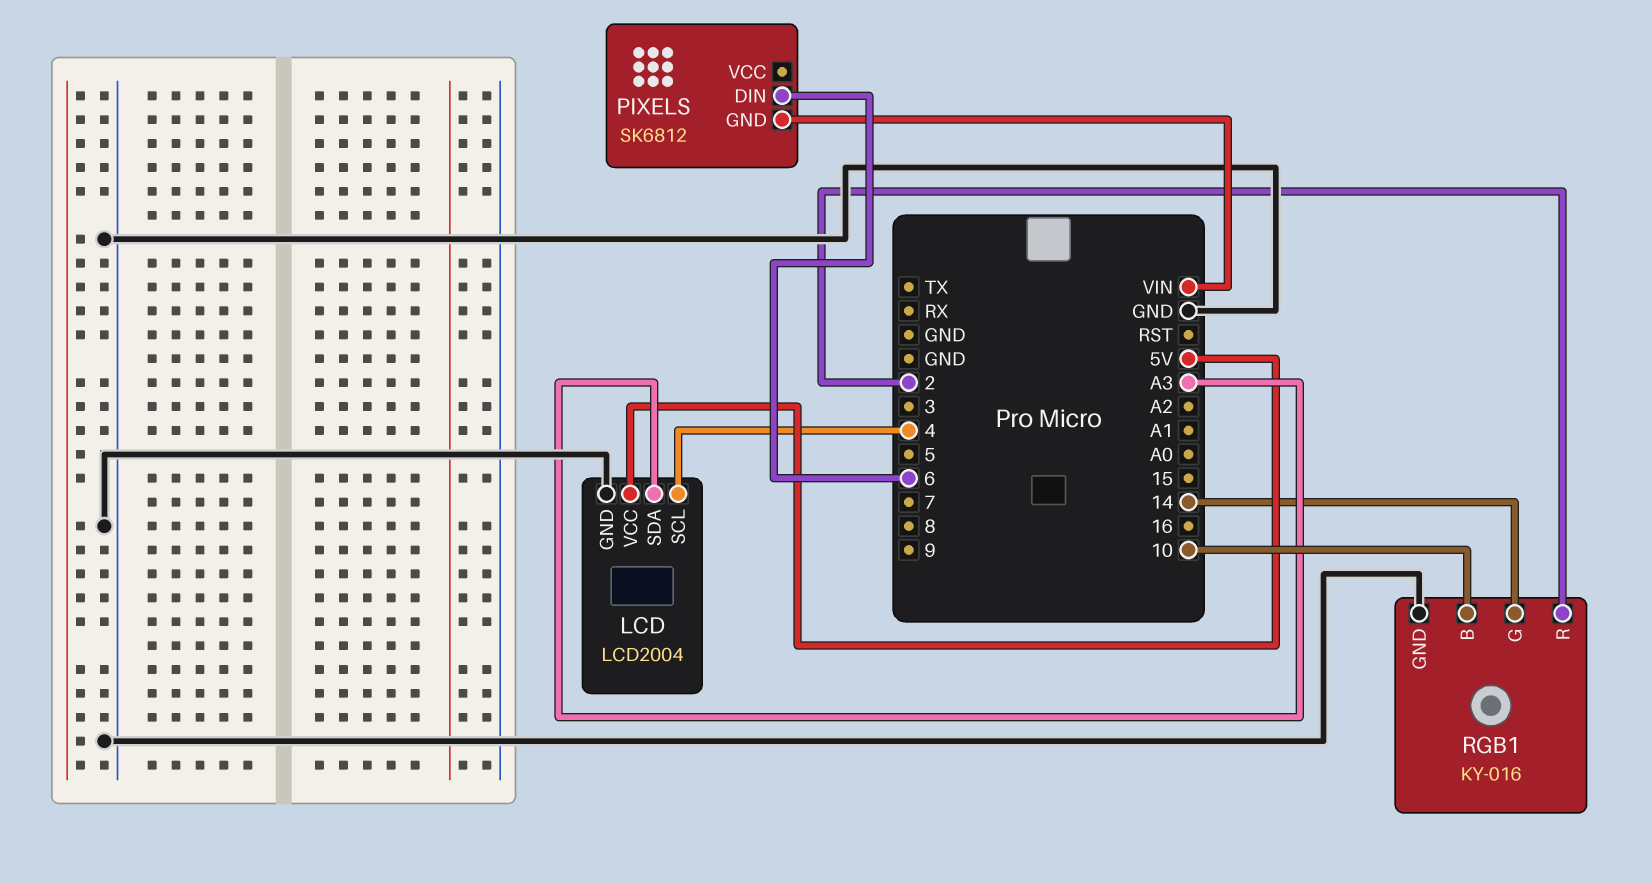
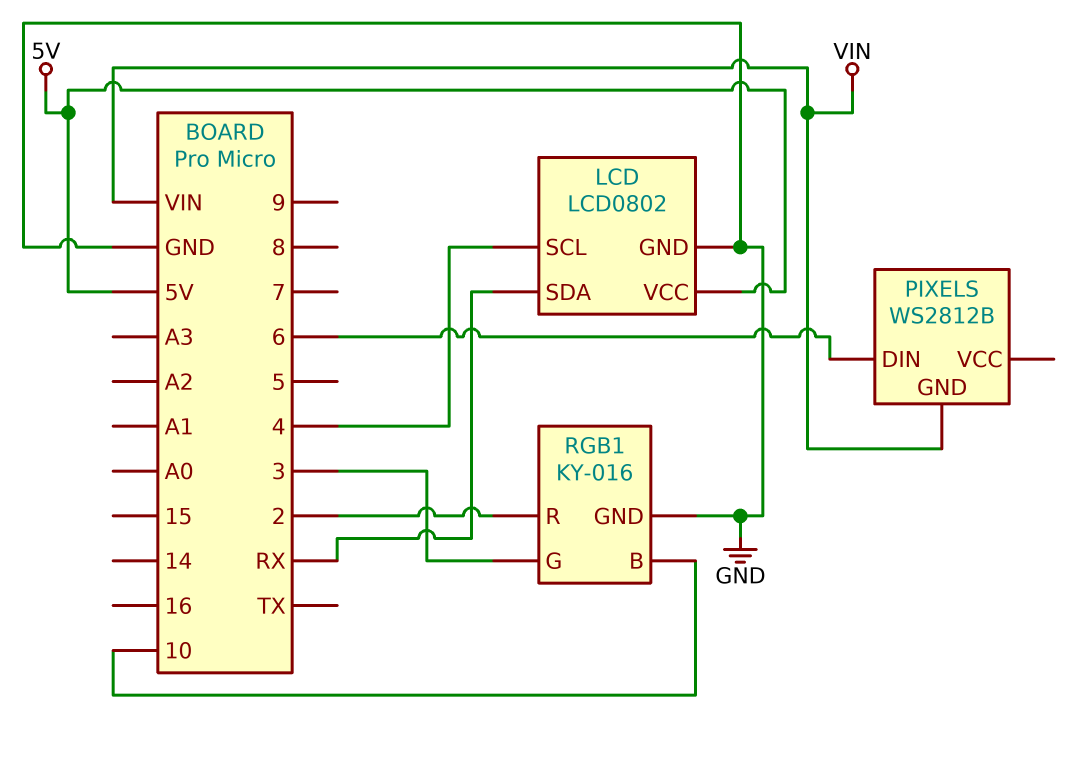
LCD: LCD2004 -> LCD0802
LCD pin SDA: A3 -> RX
PIXELS: SK6812 -> WS2812B
RGB1 pin G: 14 -> 3

